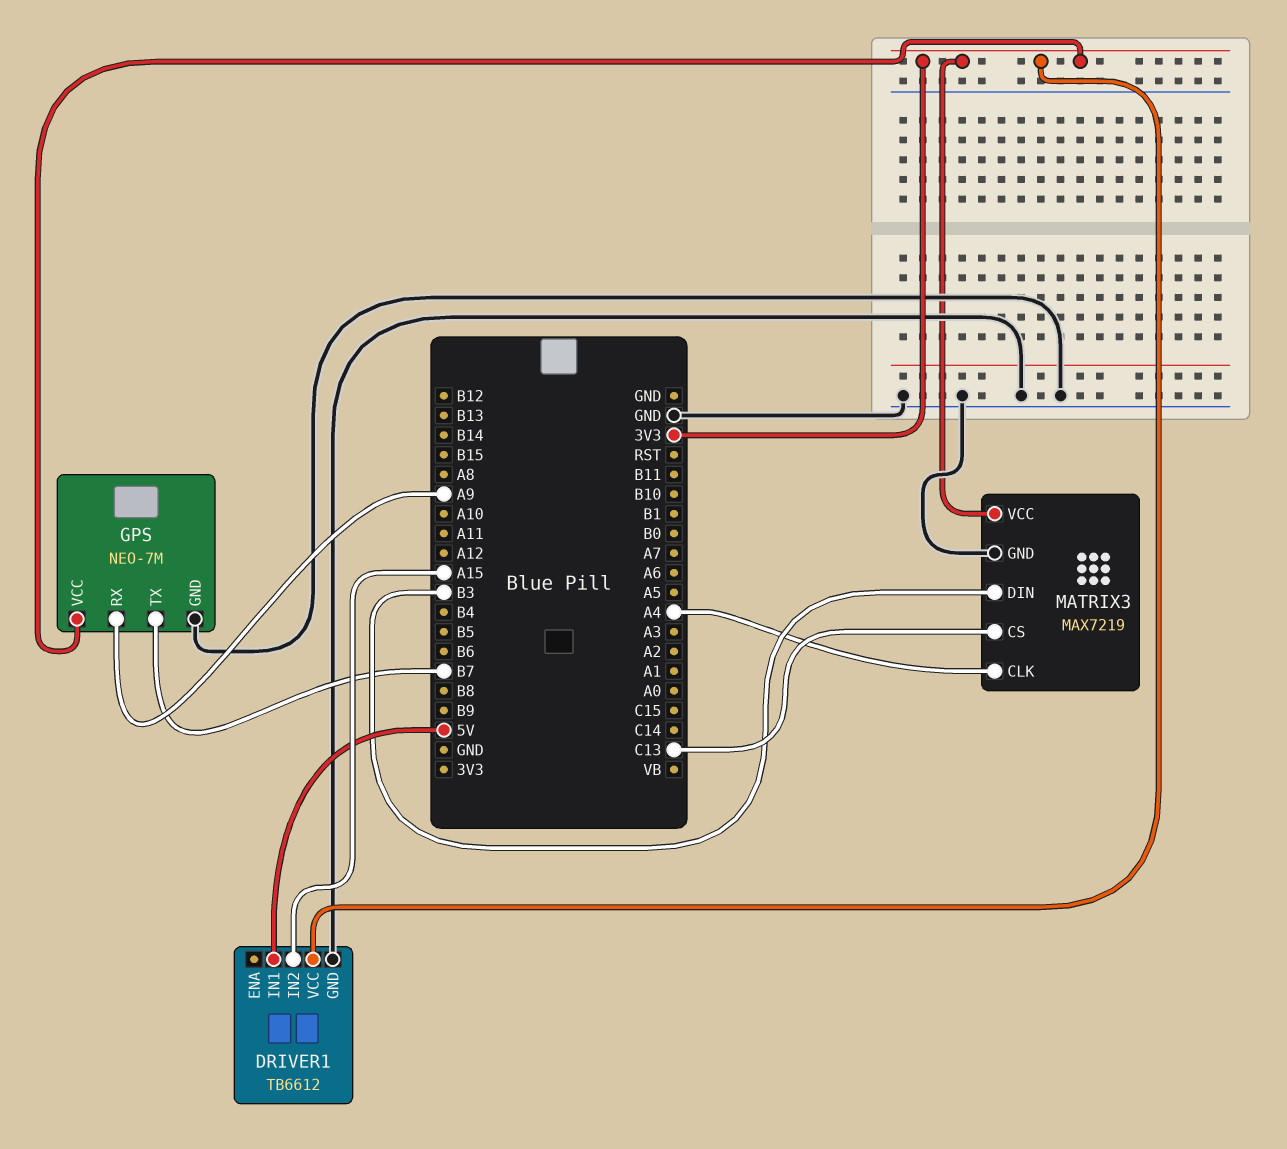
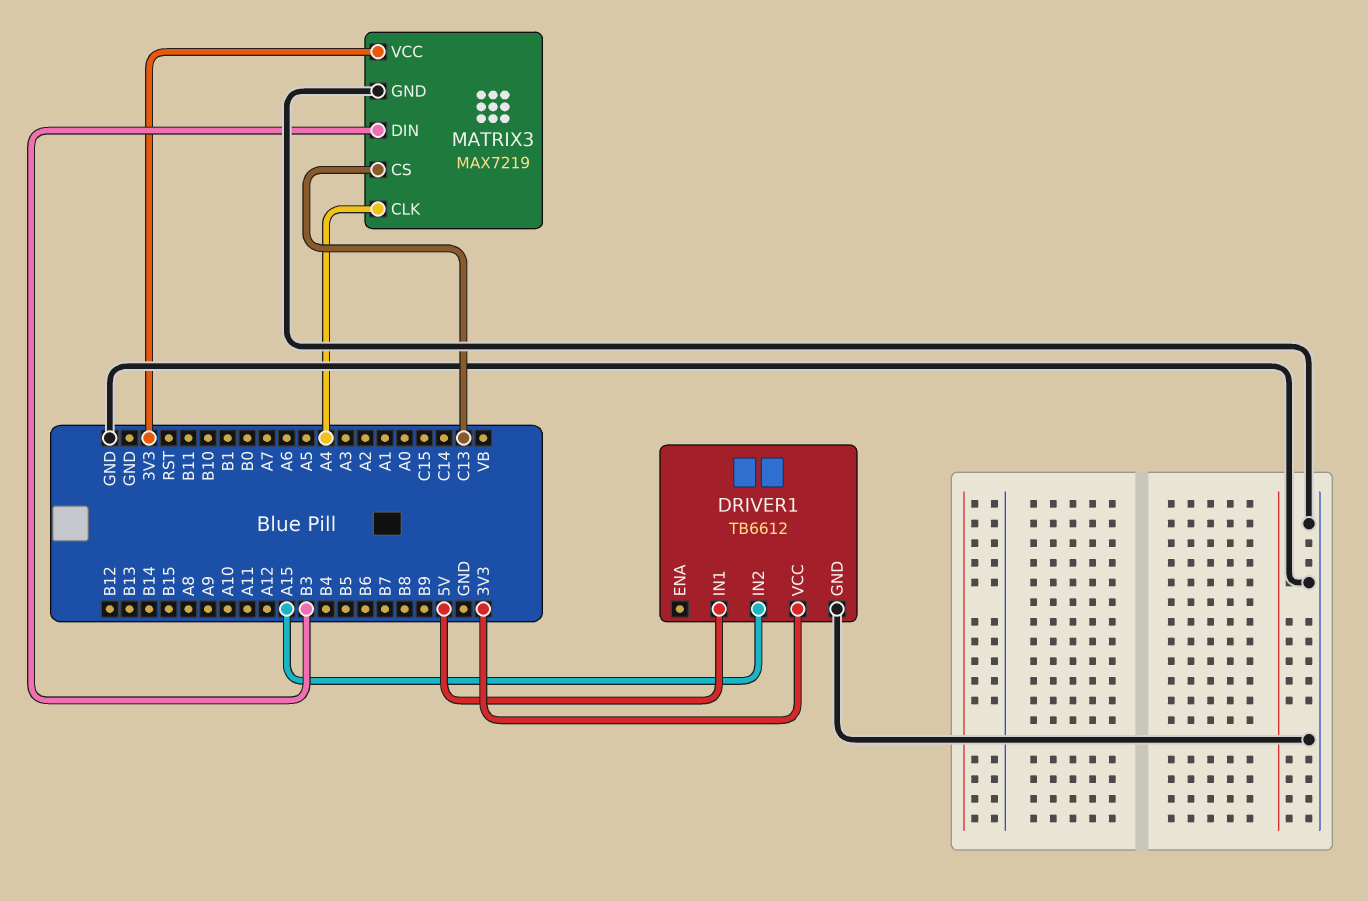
GPS: NEO-7M -> none
GPS pin GND: GND -> none
GPS pin RX: A9 -> none
GPS pin TX: B7 -> none
GPS pin VCC: 3V3 -> none

